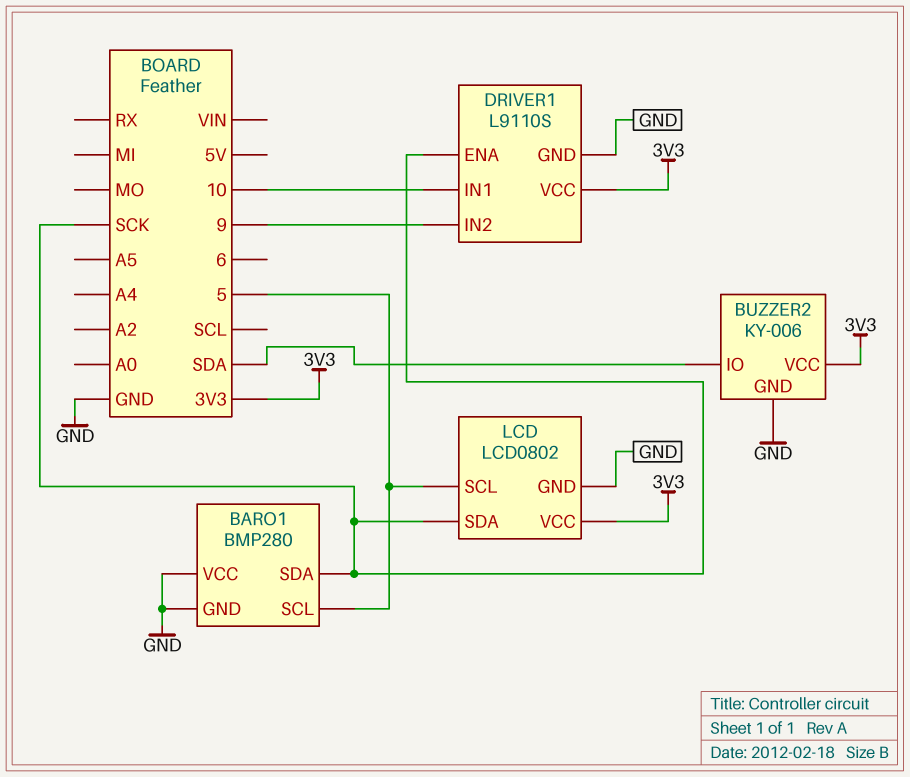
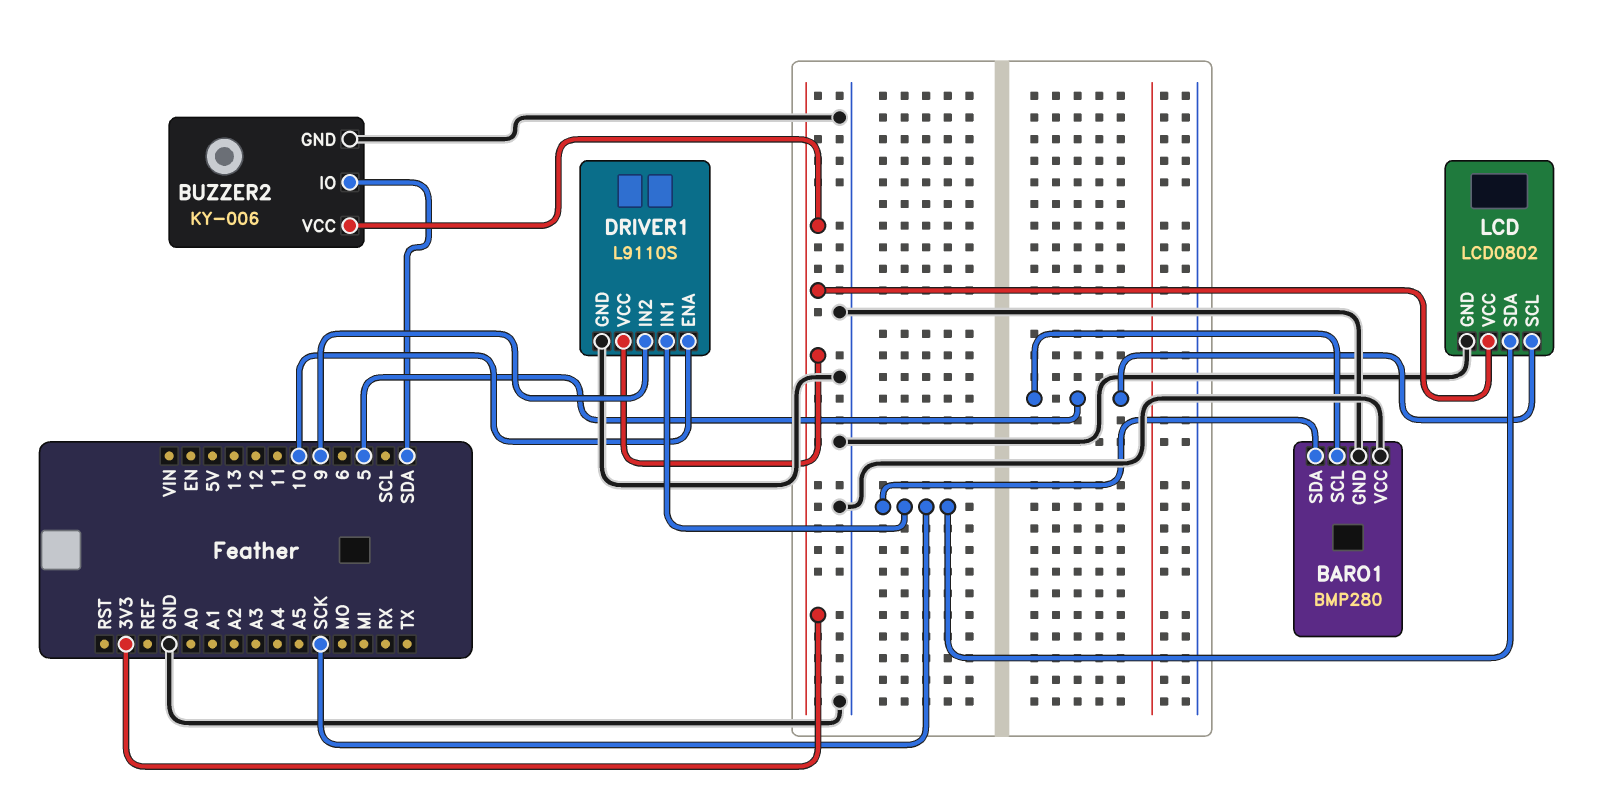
DRIVER1 pin ENA: SCK -> 10
DRIVER1 pin IN1: 10 -> SCK

